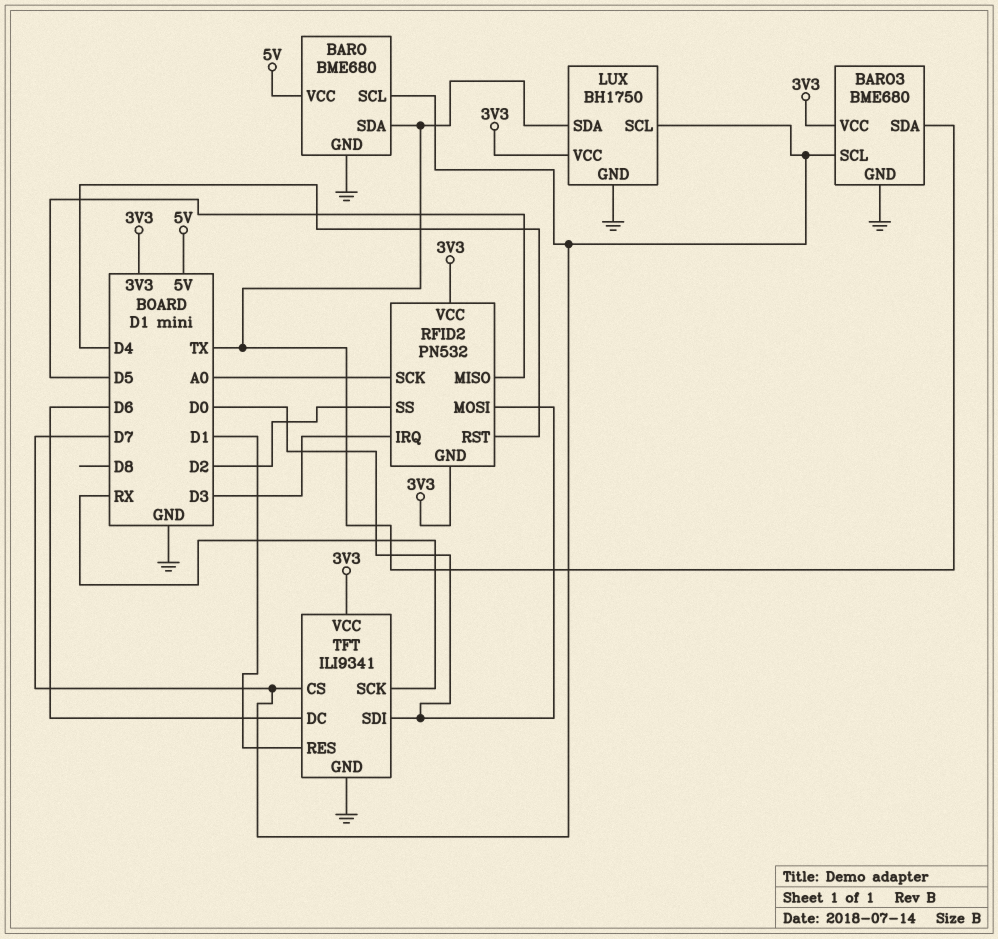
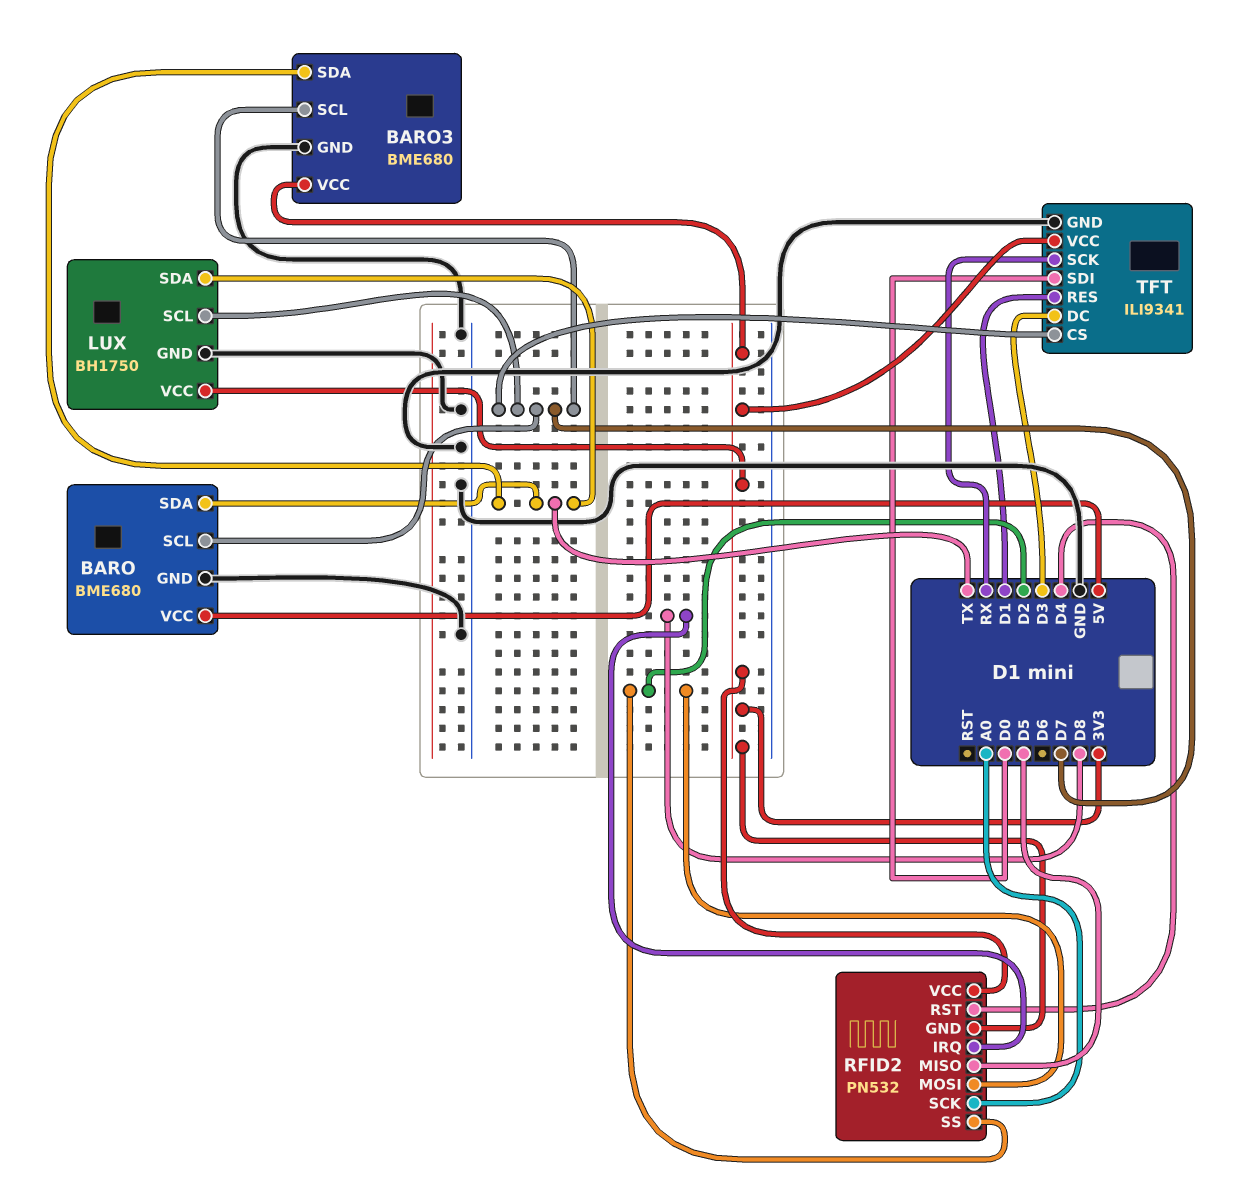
RFID2 pin IRQ: D3 -> D8
RFID2 pin MOSI: D0 -> D2
TFT pin DC: D6 -> D3

